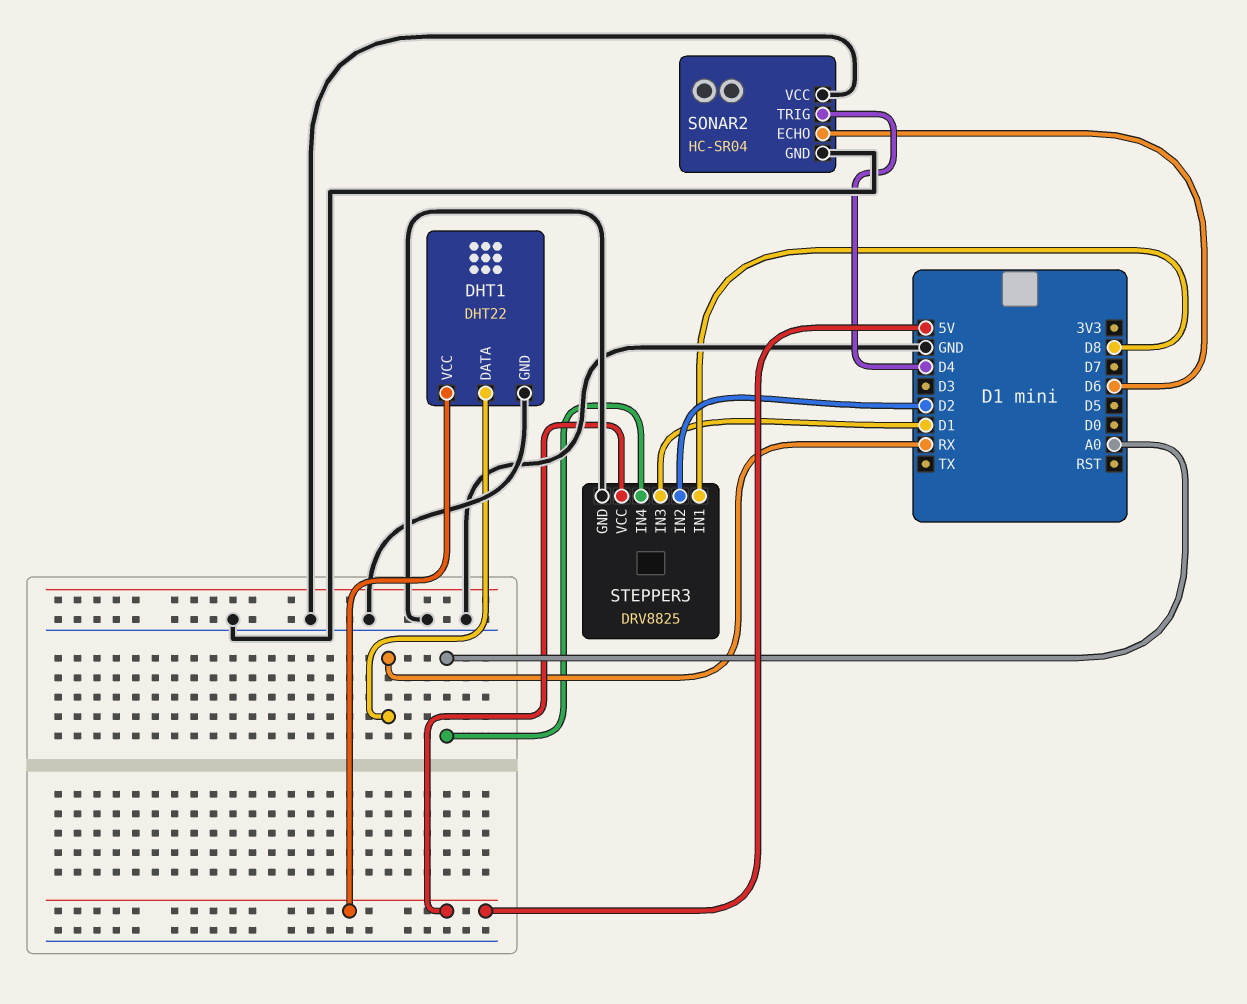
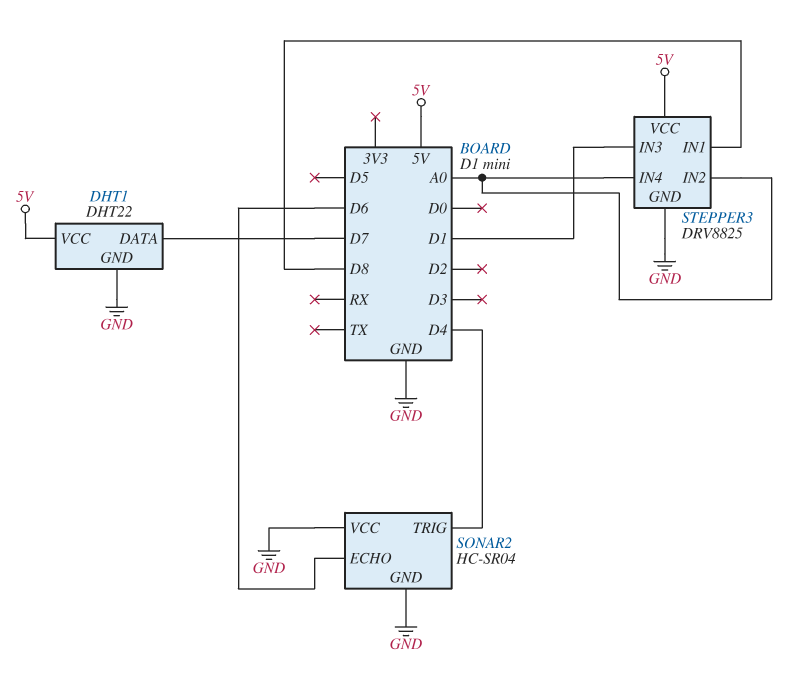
DHT1 pin DATA: RX -> D7
STEPPER3 pin IN2: D2 -> A0

